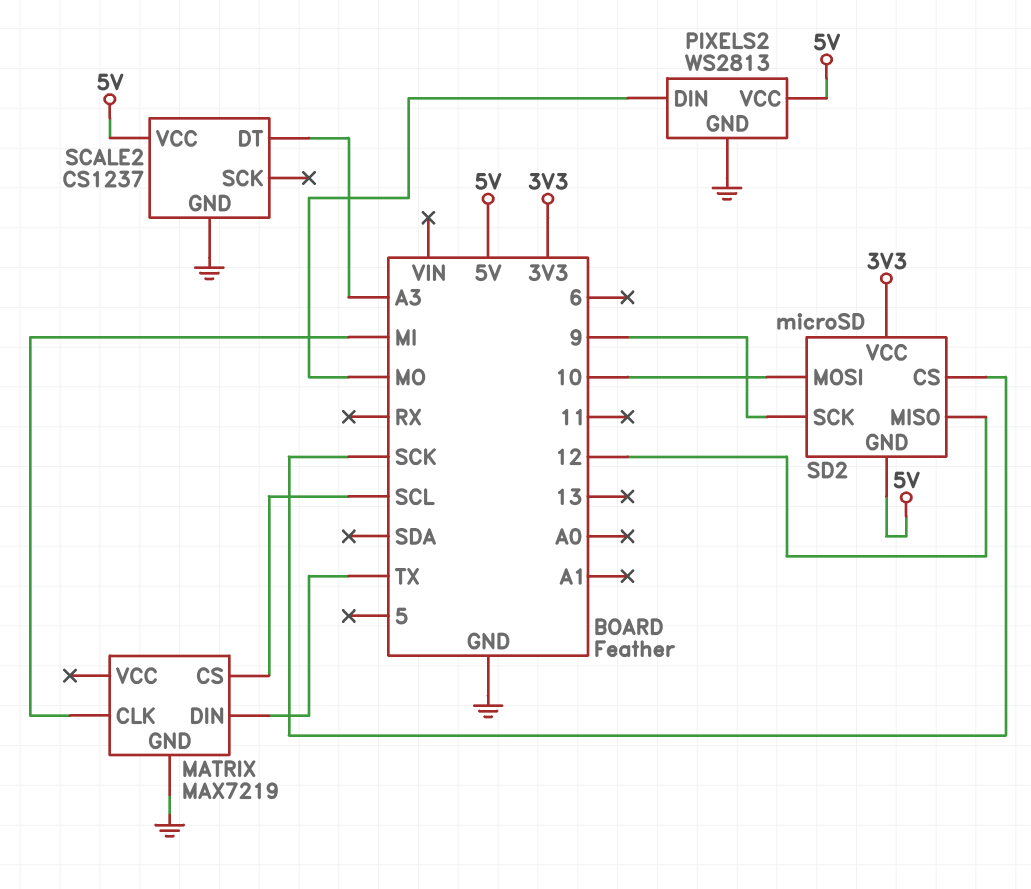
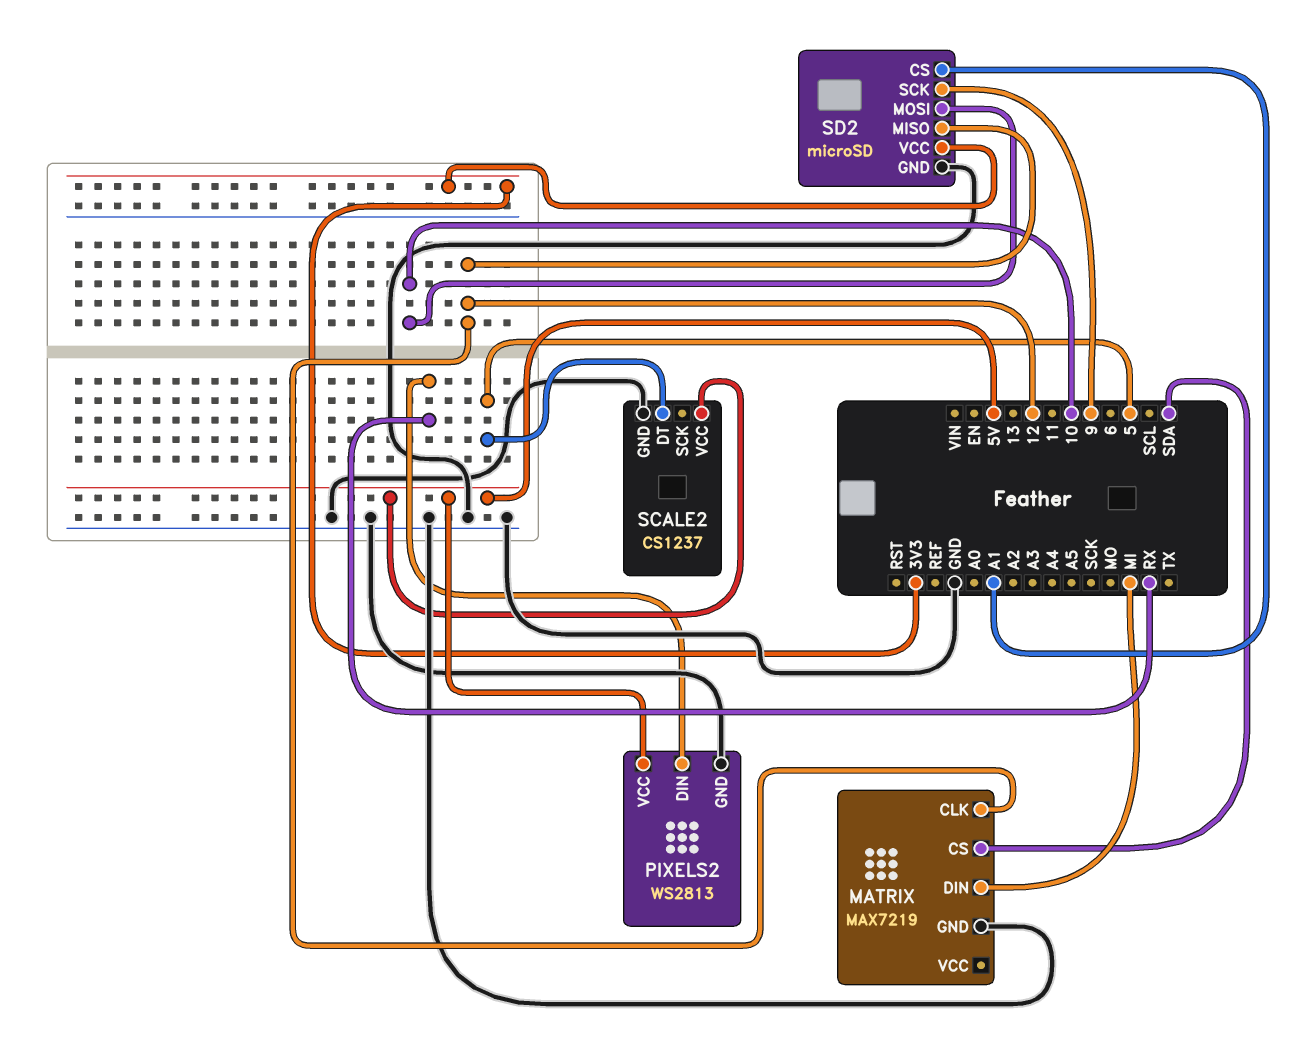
MATRIX pin CLK: MI -> 12
MATRIX pin CS: SCL -> SDA
MATRIX pin DIN: TX -> MI
PIXELS2 pin DIN: MO -> RX
SCALE2 pin DT: A3 -> 5
SD2 pin CS: SCK -> A1
SD2 pin GND: 5V -> GND

